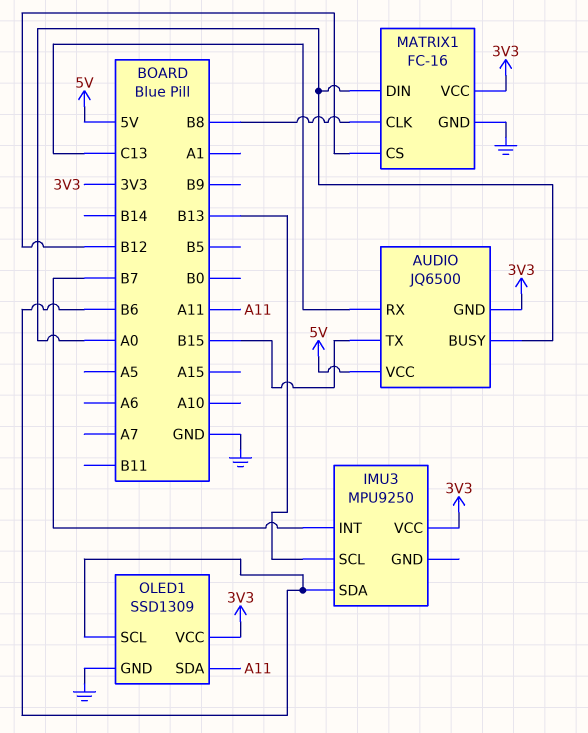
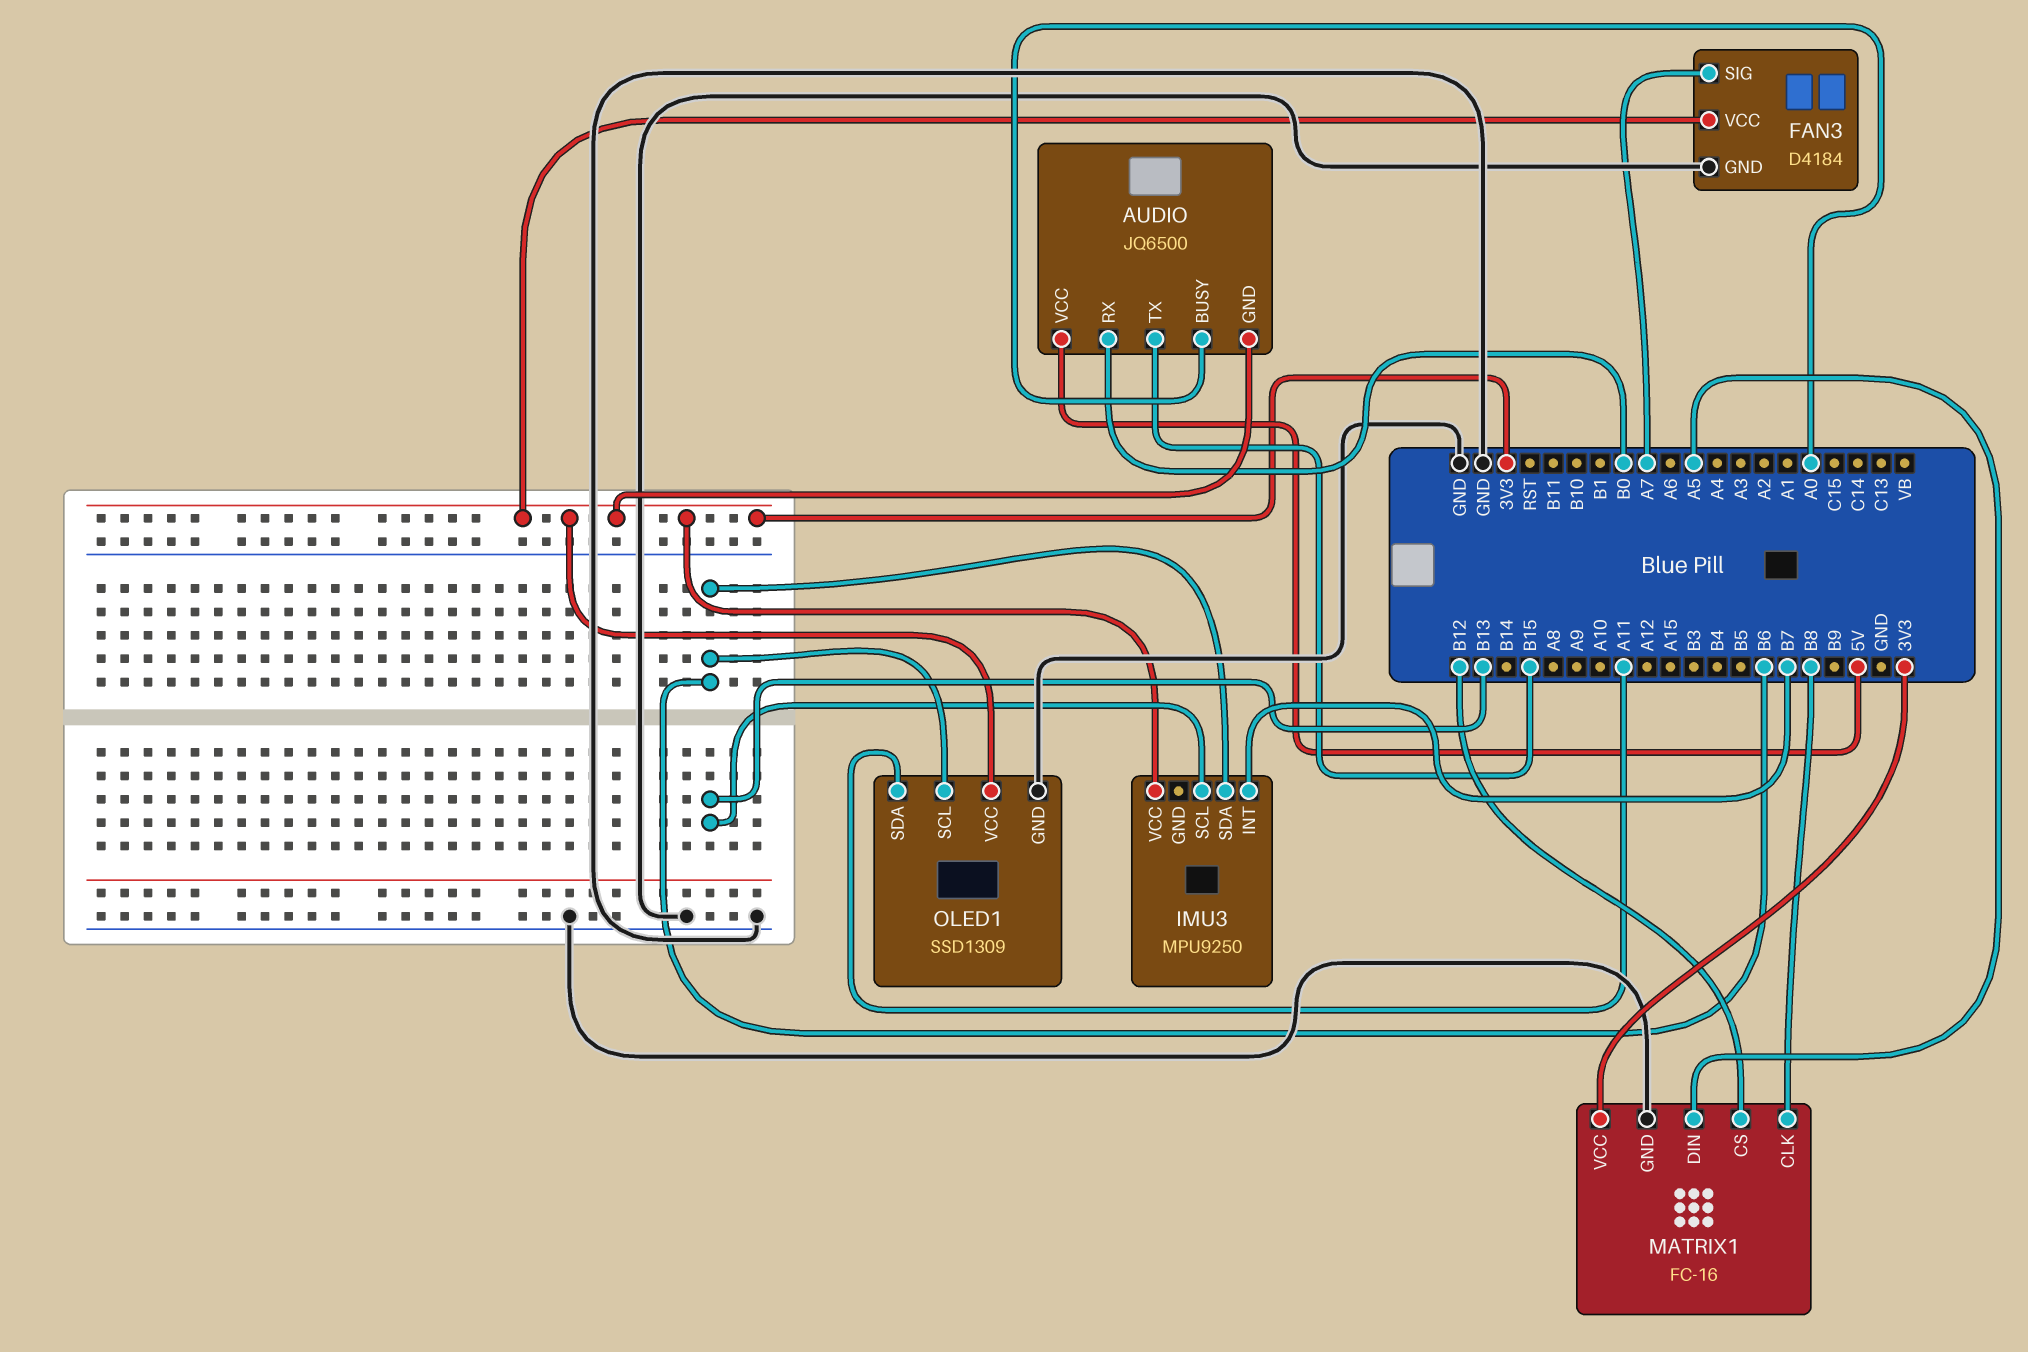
AUDIO pin RX: C13 -> B0
FAN3: none -> D4184
FAN3 pin GND: none -> GND
FAN3 pin SIG: none -> A7
FAN3 pin VCC: none -> 3V3
MATRIX1 pin DIN: A0 -> A5

